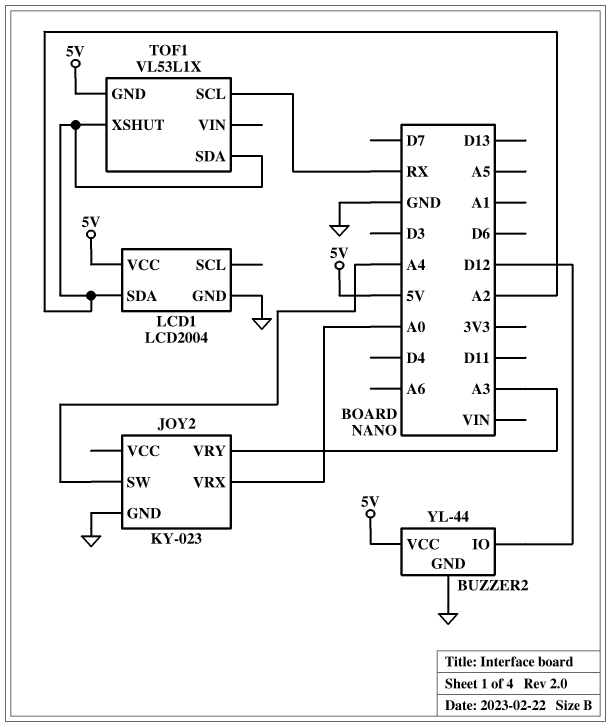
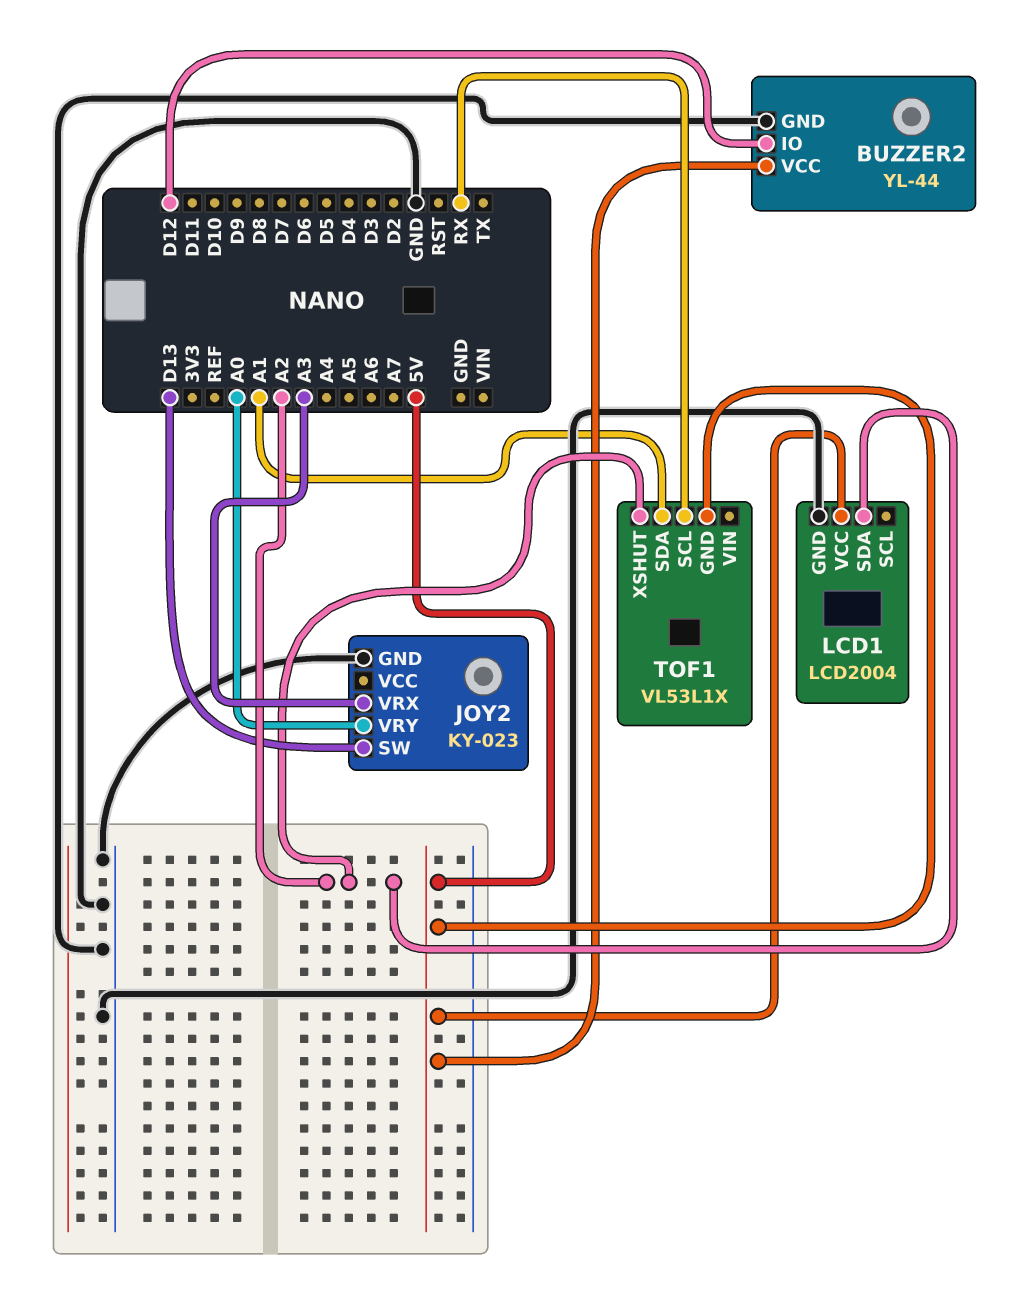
JOY2 pin SW: A4 -> D13
JOY2 pin VRX: A0 -> A3
JOY2 pin VRY: A3 -> A0
TOF1 pin SDA: A2 -> A1

